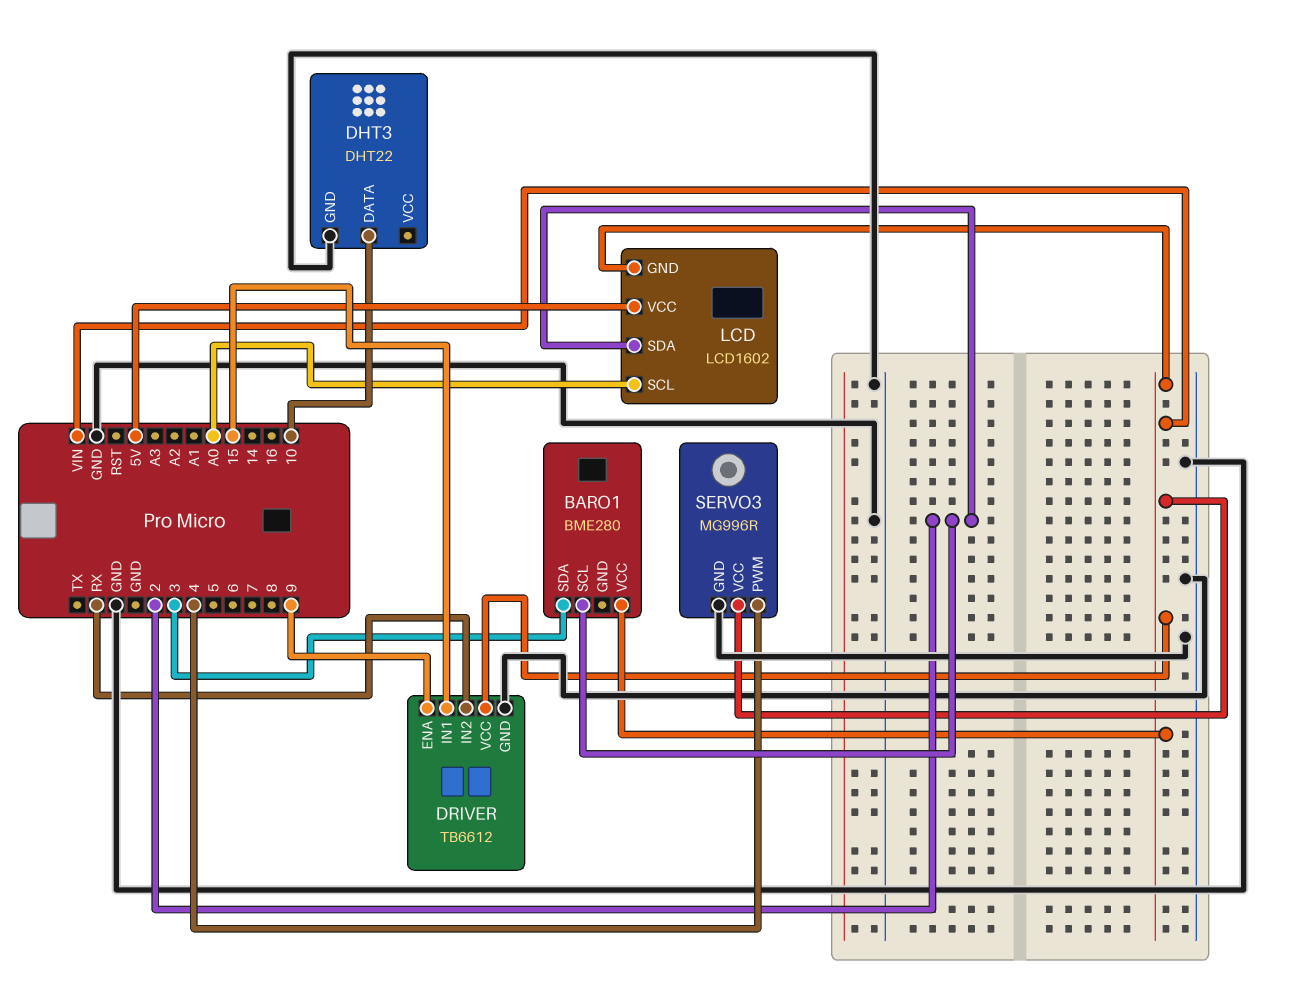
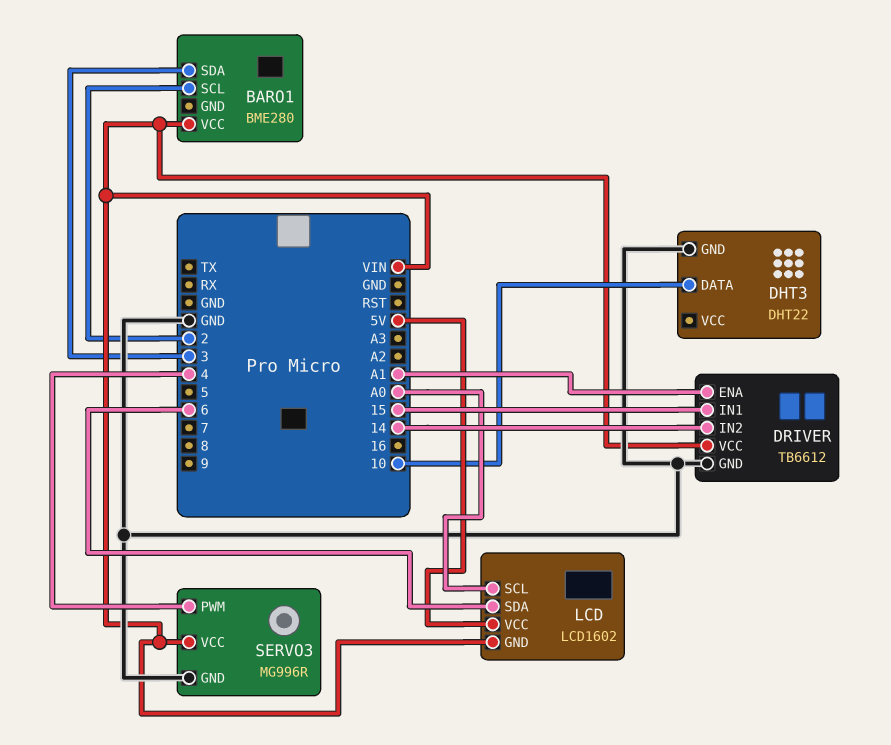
DRIVER pin ENA: 9 -> A1
DRIVER pin IN2: RX -> 14
LCD pin SDA: 2 -> 6

